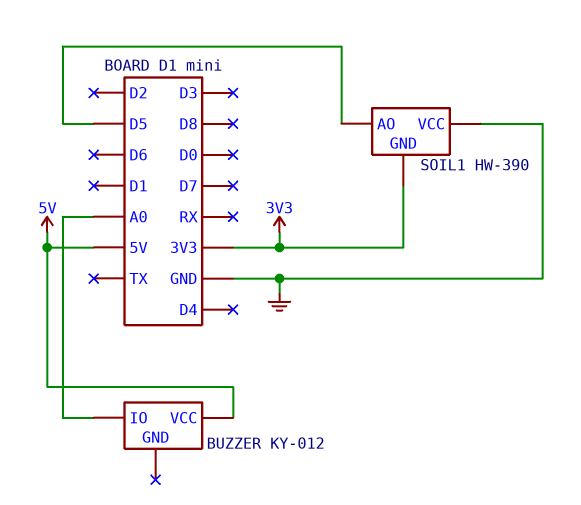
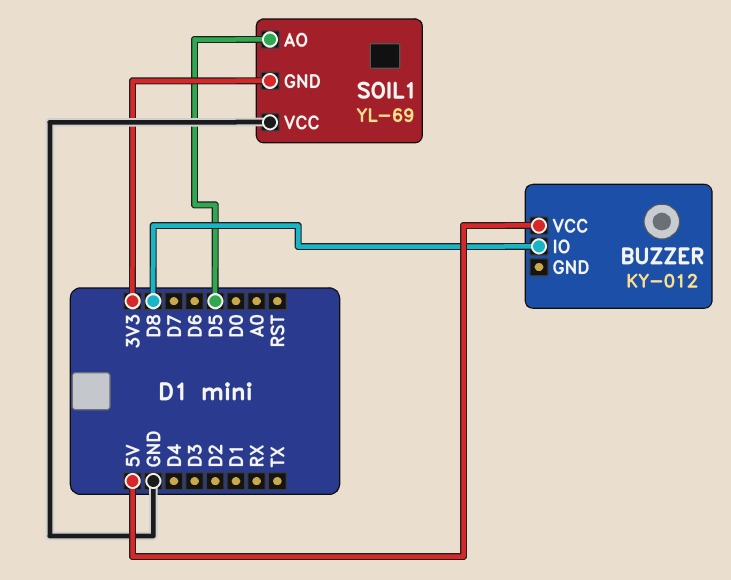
BUZZER pin IO: A0 -> D8
SOIL1: HW-390 -> YL-69

